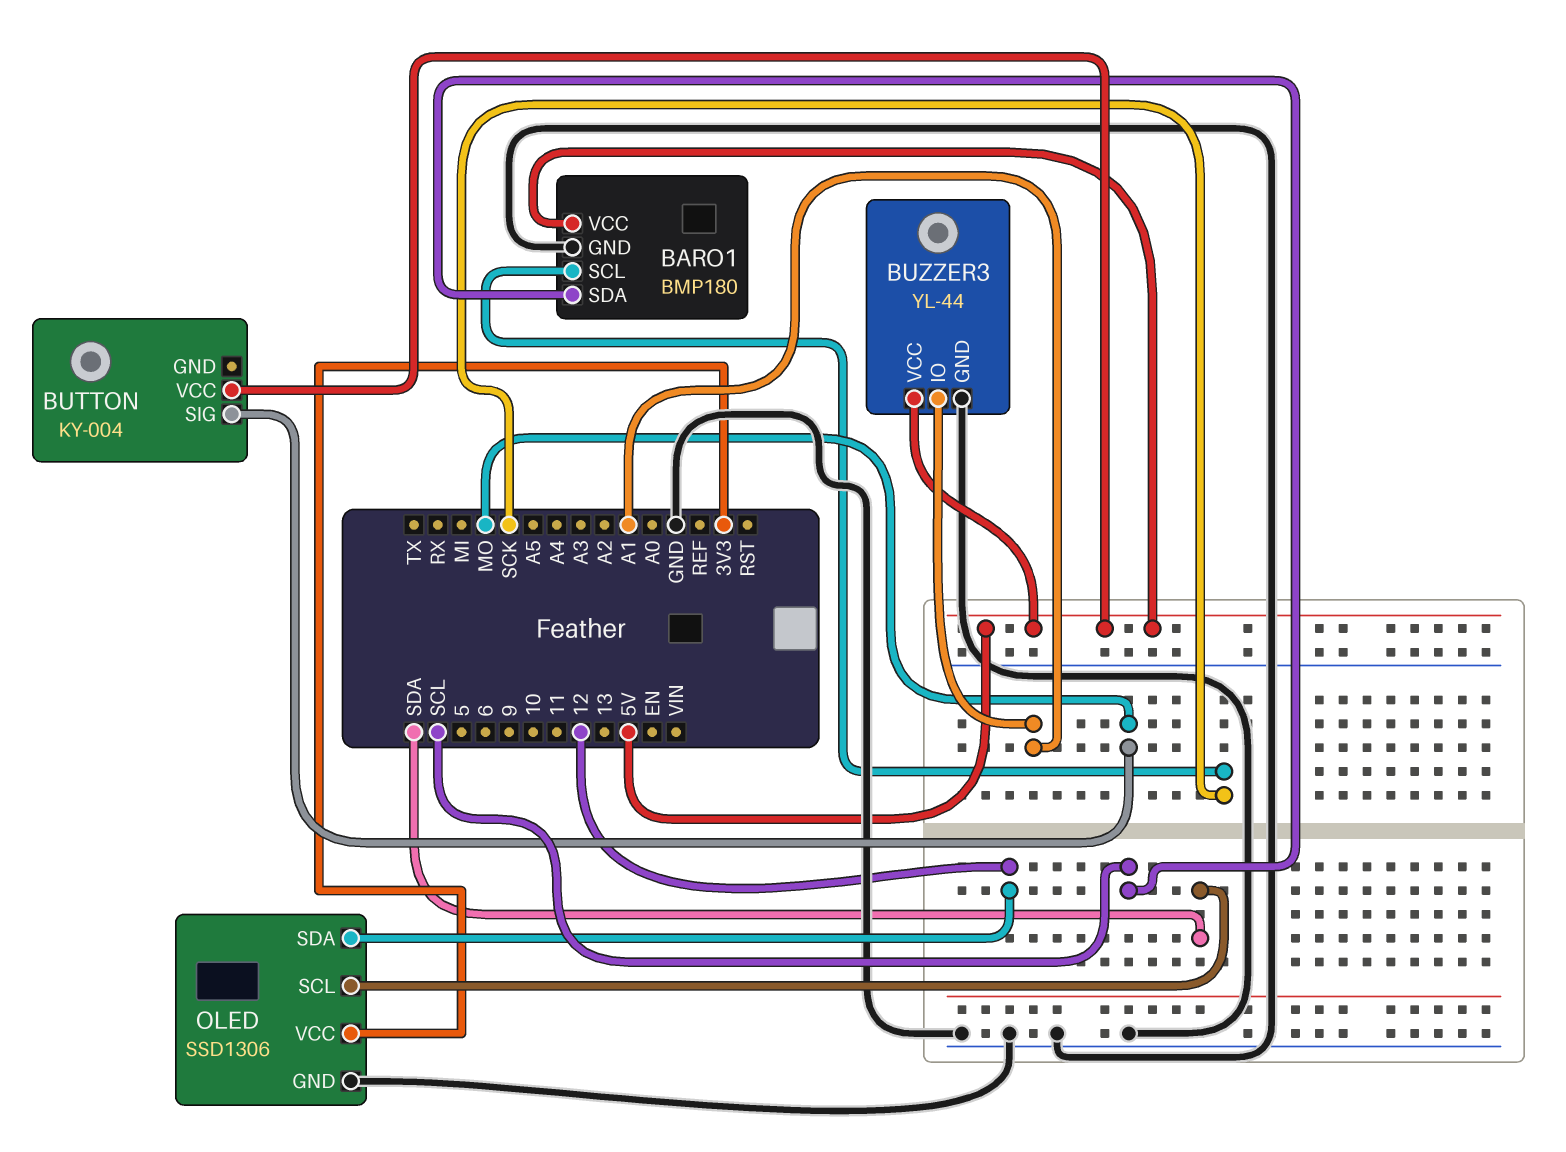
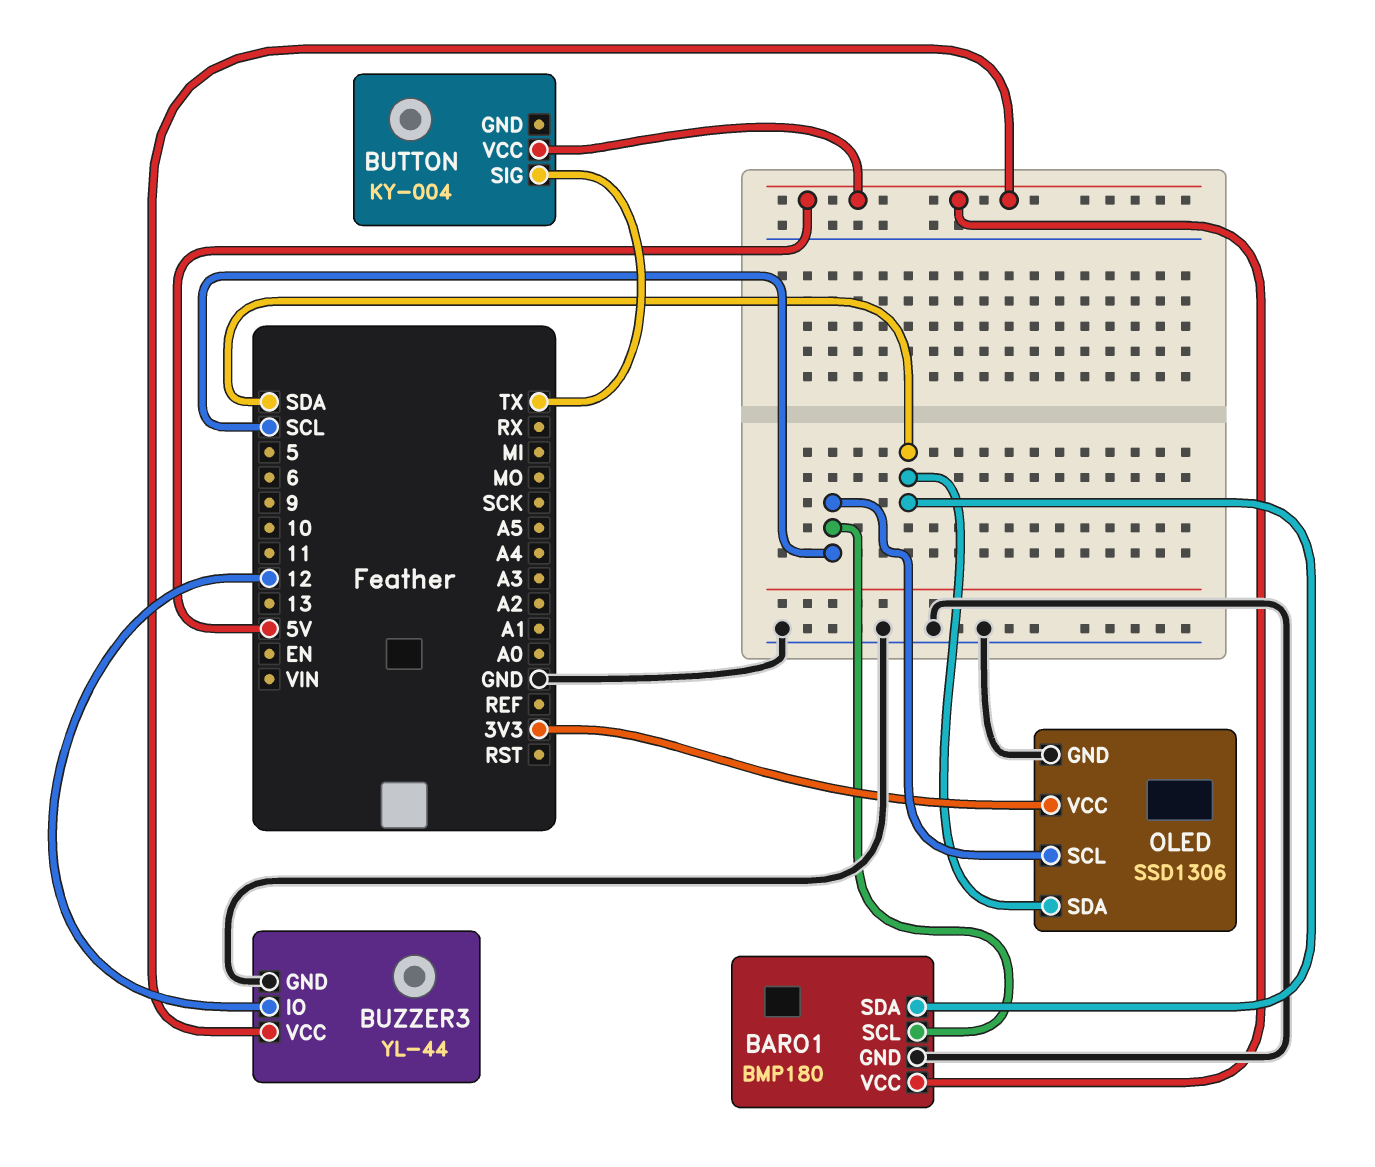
BARO1 pin SCL: SCK -> SCL
BARO1 pin SDA: SCL -> SDA
BUTTON pin SIG: MO -> TX
BUZZER3 pin IO: A1 -> 12
OLED pin SCL: SDA -> SCL
OLED pin SDA: 12 -> SDA

